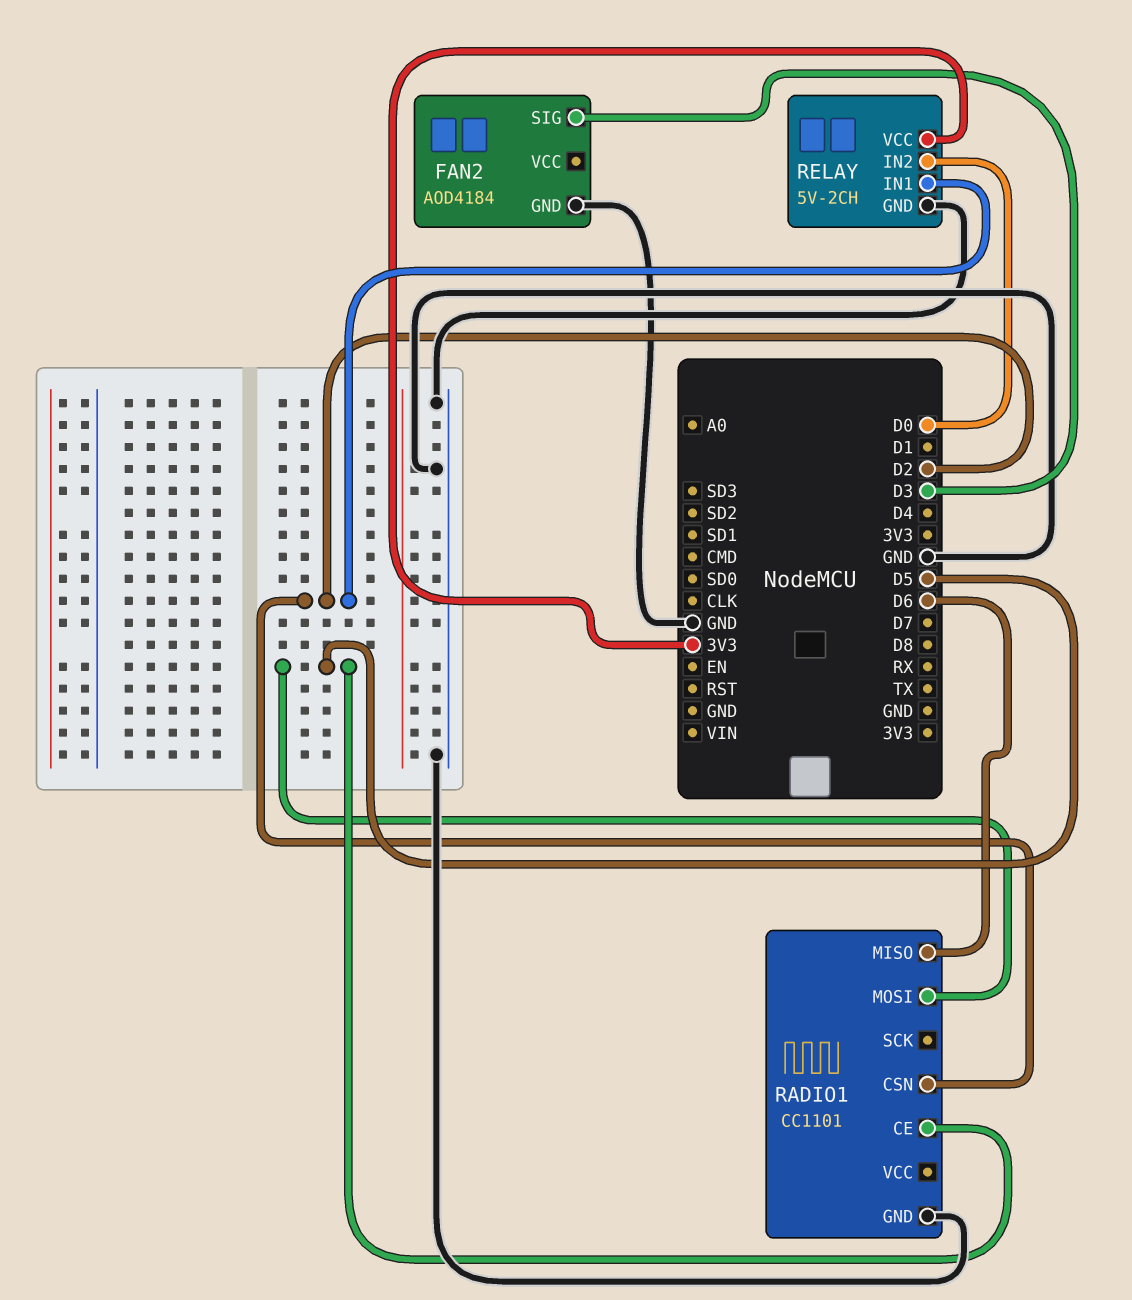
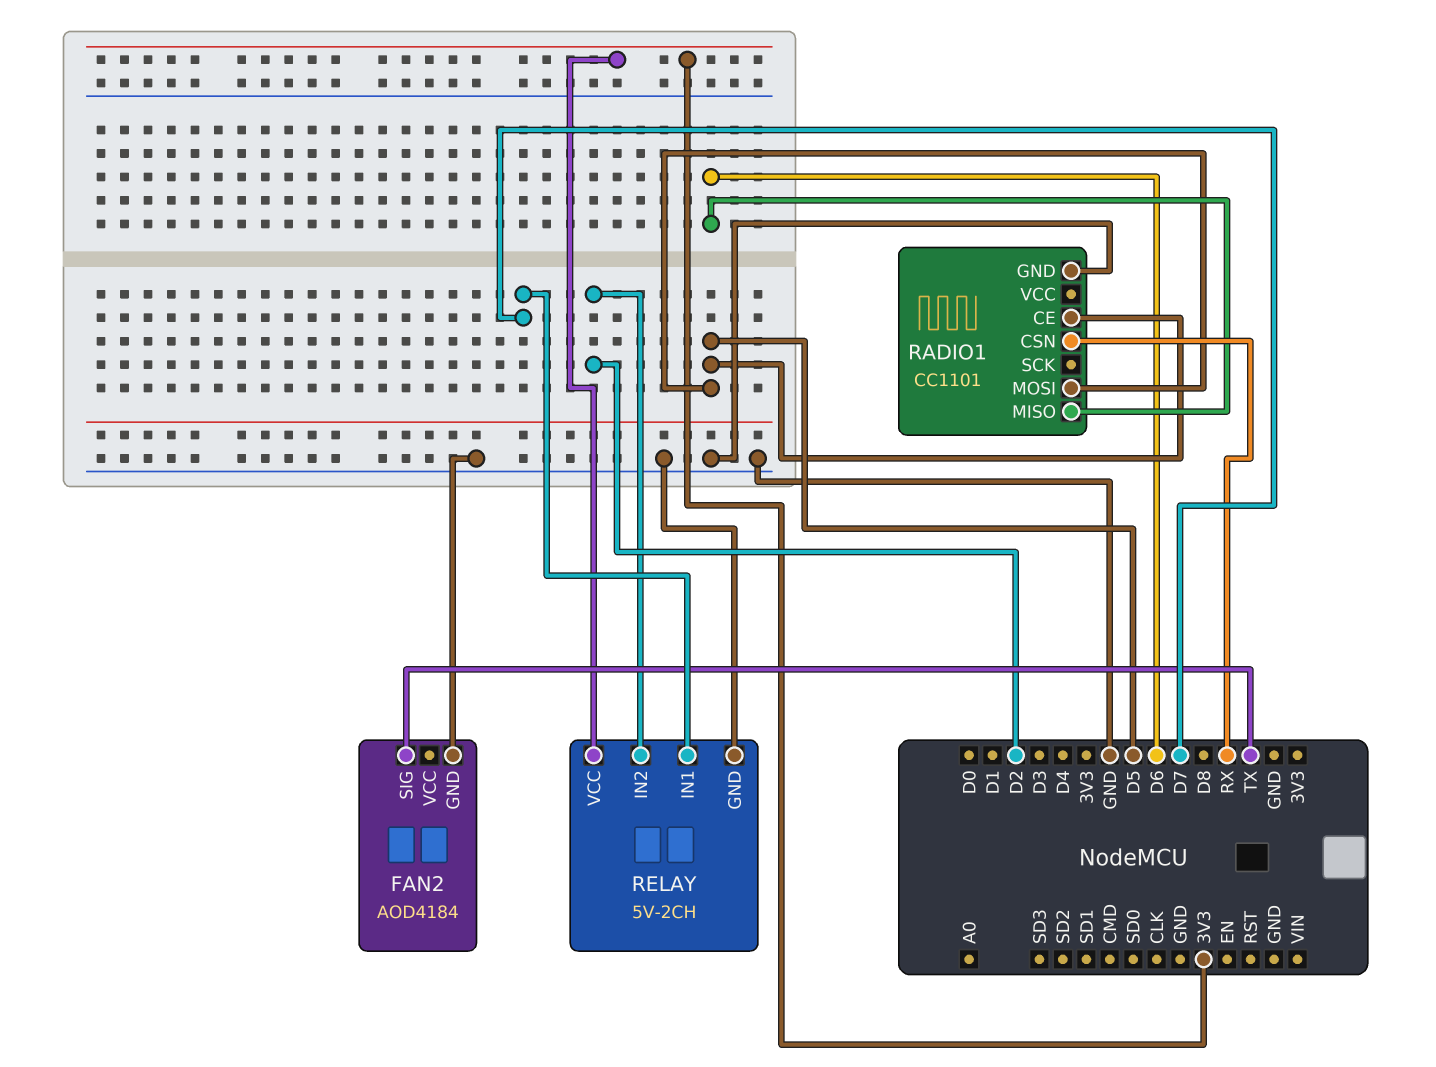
FAN2 pin SIG: D3 -> TX
RADIO1 pin CSN: D2 -> RX
RELAY pin IN1: D2 -> D7
RELAY pin IN2: D0 -> D2

